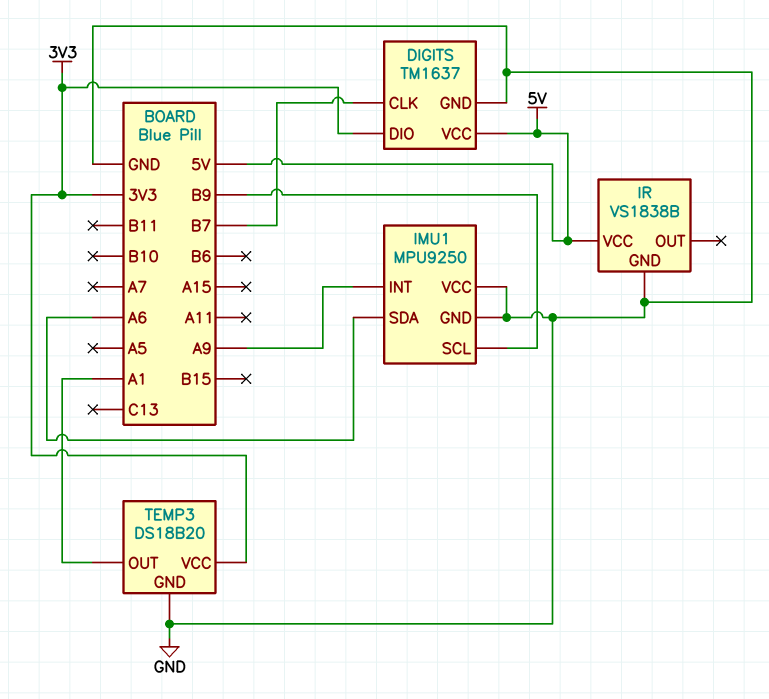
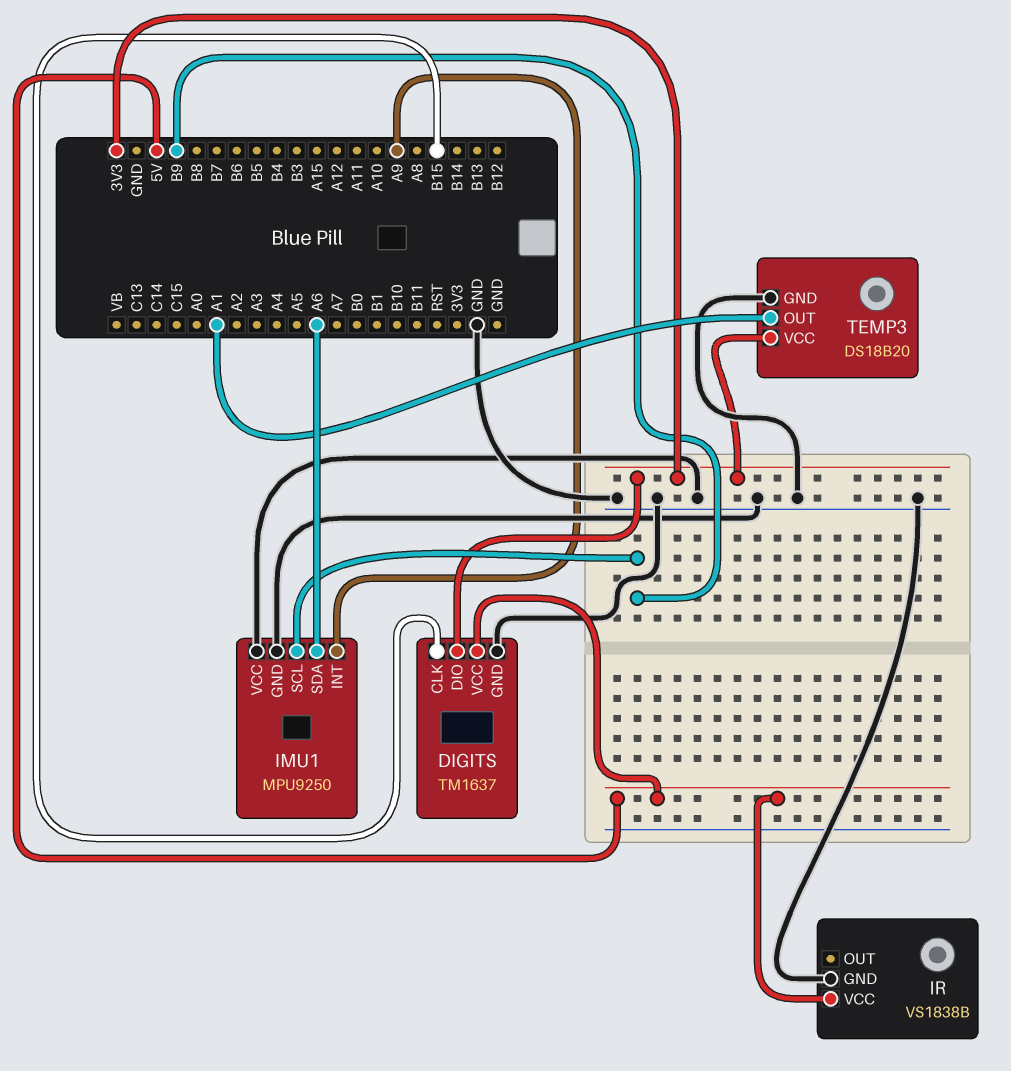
DIGITS pin CLK: B7 -> B15

